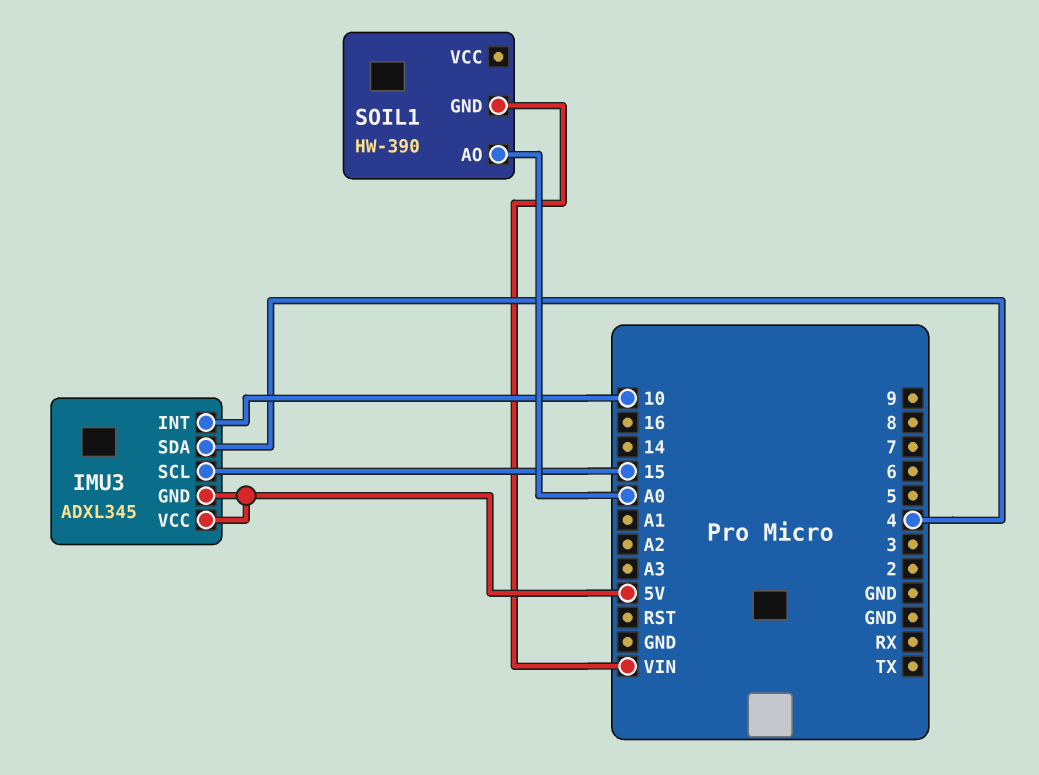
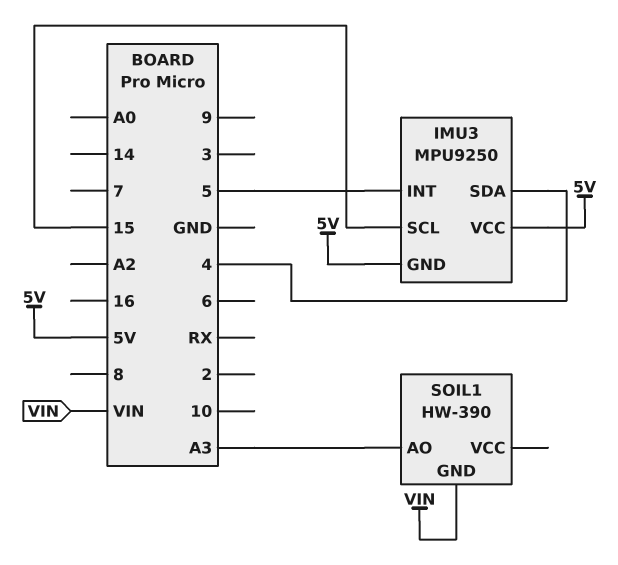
IMU3: ADXL345 -> MPU9250
IMU3 pin INT: 10 -> 5
SOIL1 pin AO: A0 -> A3

